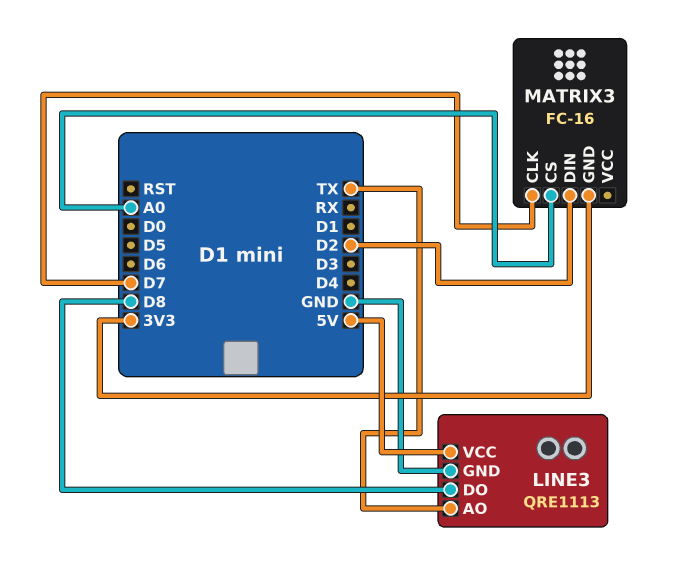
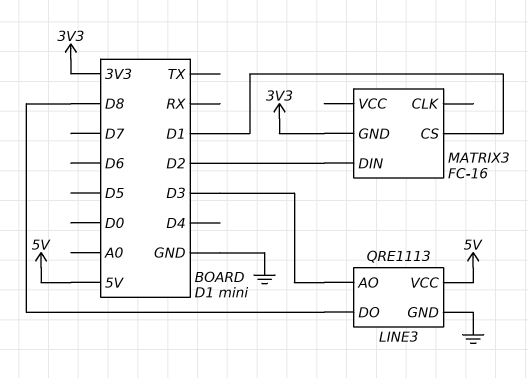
LINE3 pin AO: TX -> D3
MATRIX3 pin CLK: D7 -> none
MATRIX3 pin CS: A0 -> D1

